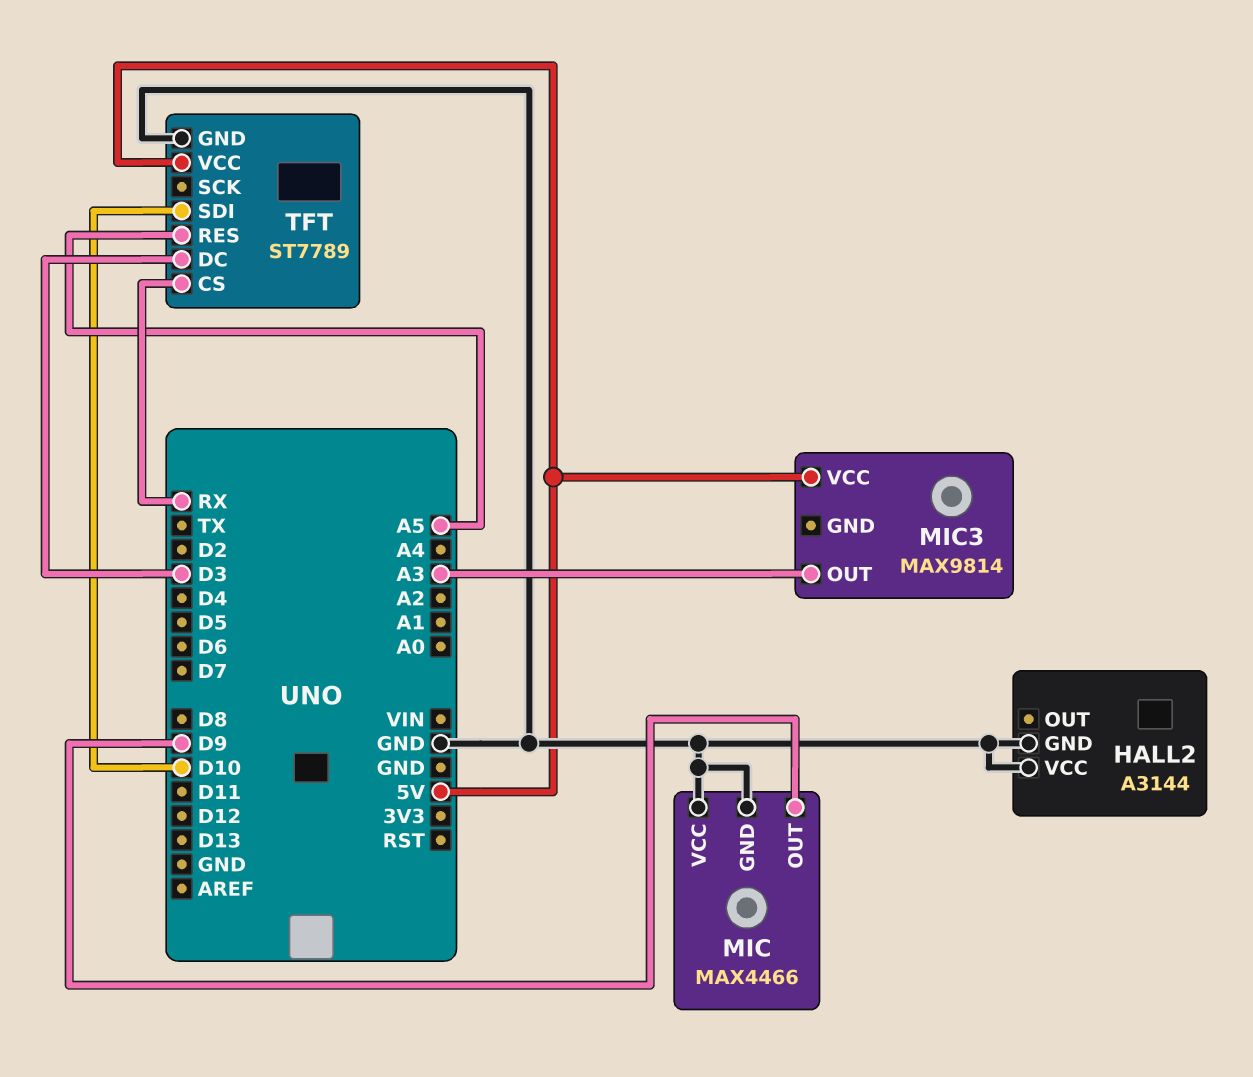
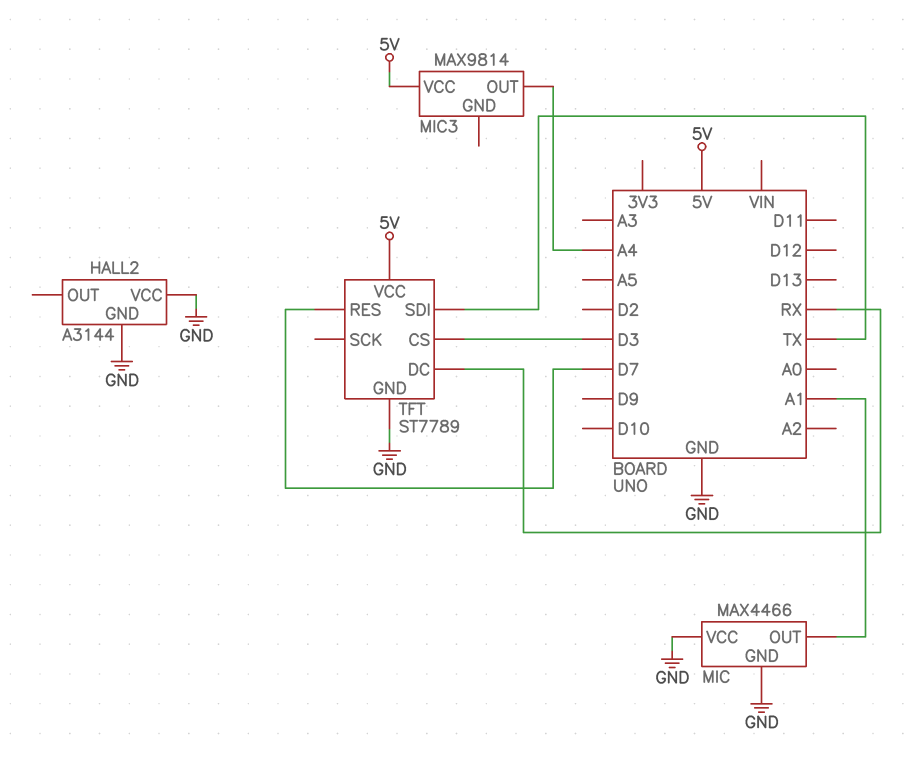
MIC pin OUT: D9 -> A1
MIC3 pin OUT: A3 -> A4
TFT pin CS: RX -> D3
TFT pin DC: D3 -> RX
TFT pin RES: A5 -> D7
TFT pin SDI: D10 -> TX

